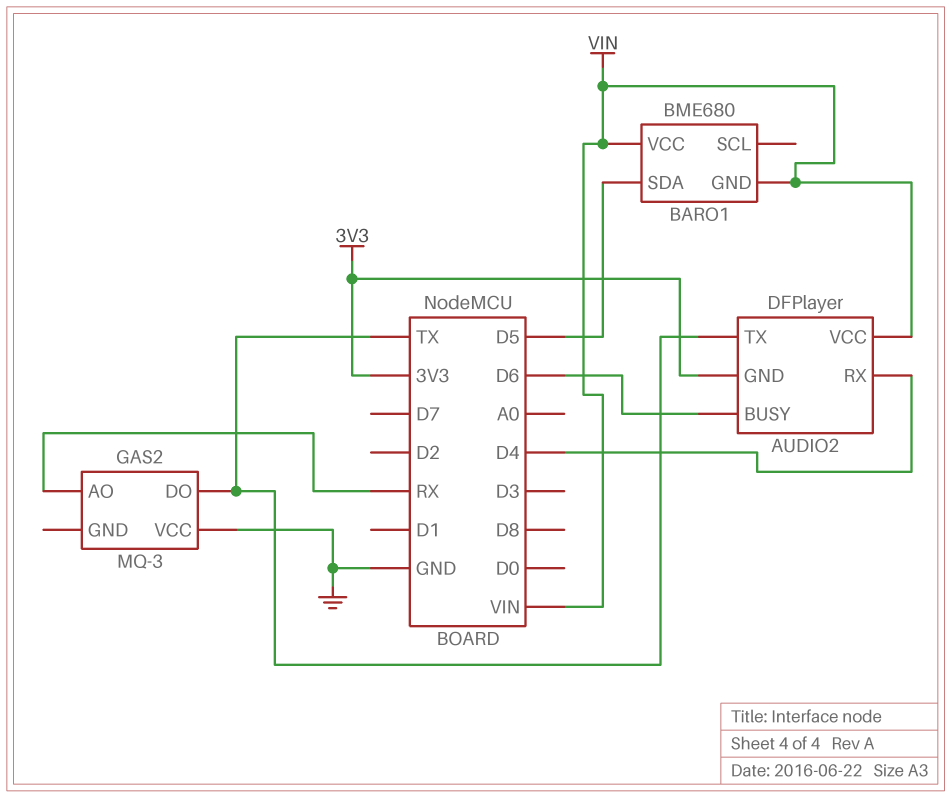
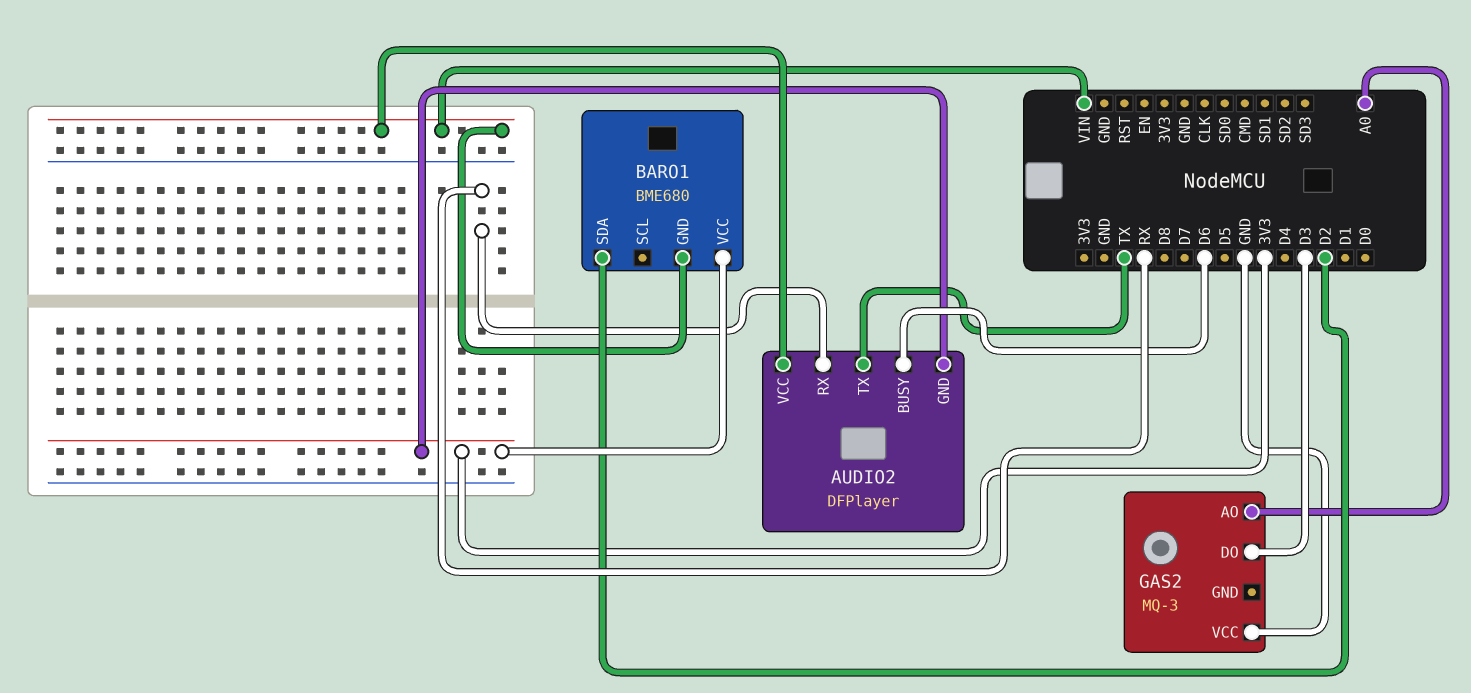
AUDIO2 pin RX: D4 -> RX
BARO1 pin SDA: D5 -> D2
BARO1 pin VCC: VIN -> 3V3
GAS2 pin AO: RX -> A0
GAS2 pin DO: TX -> D3

